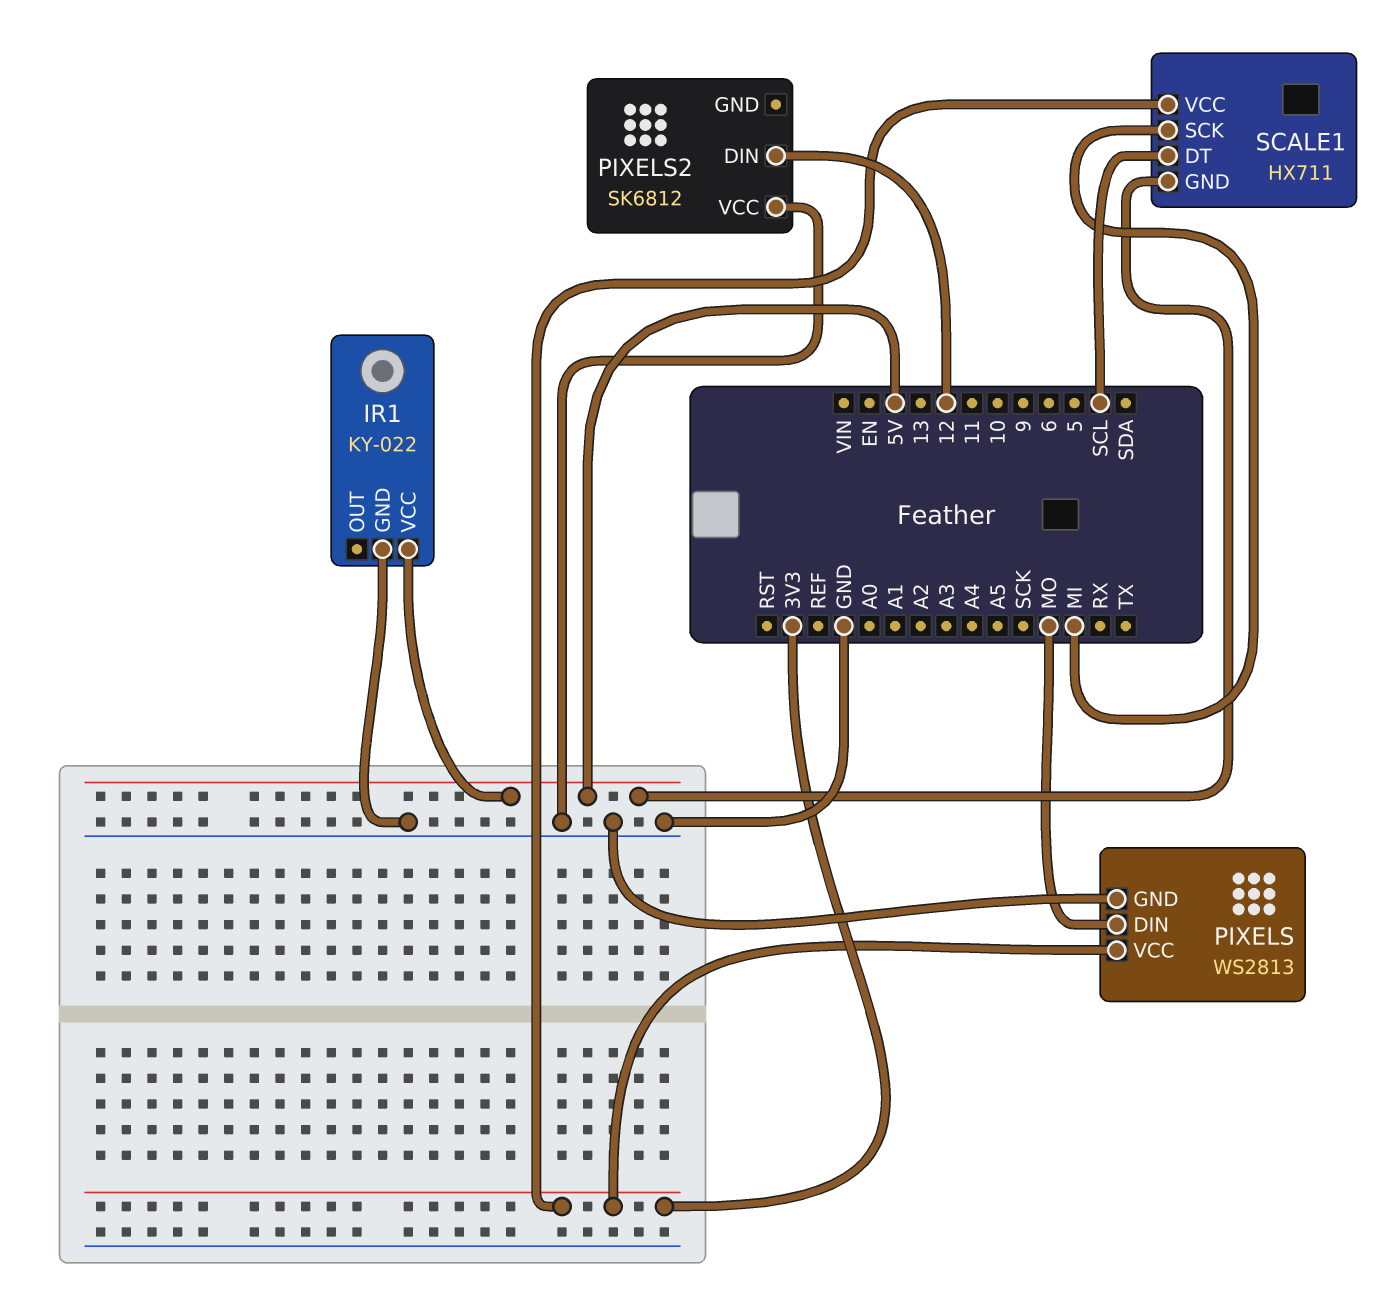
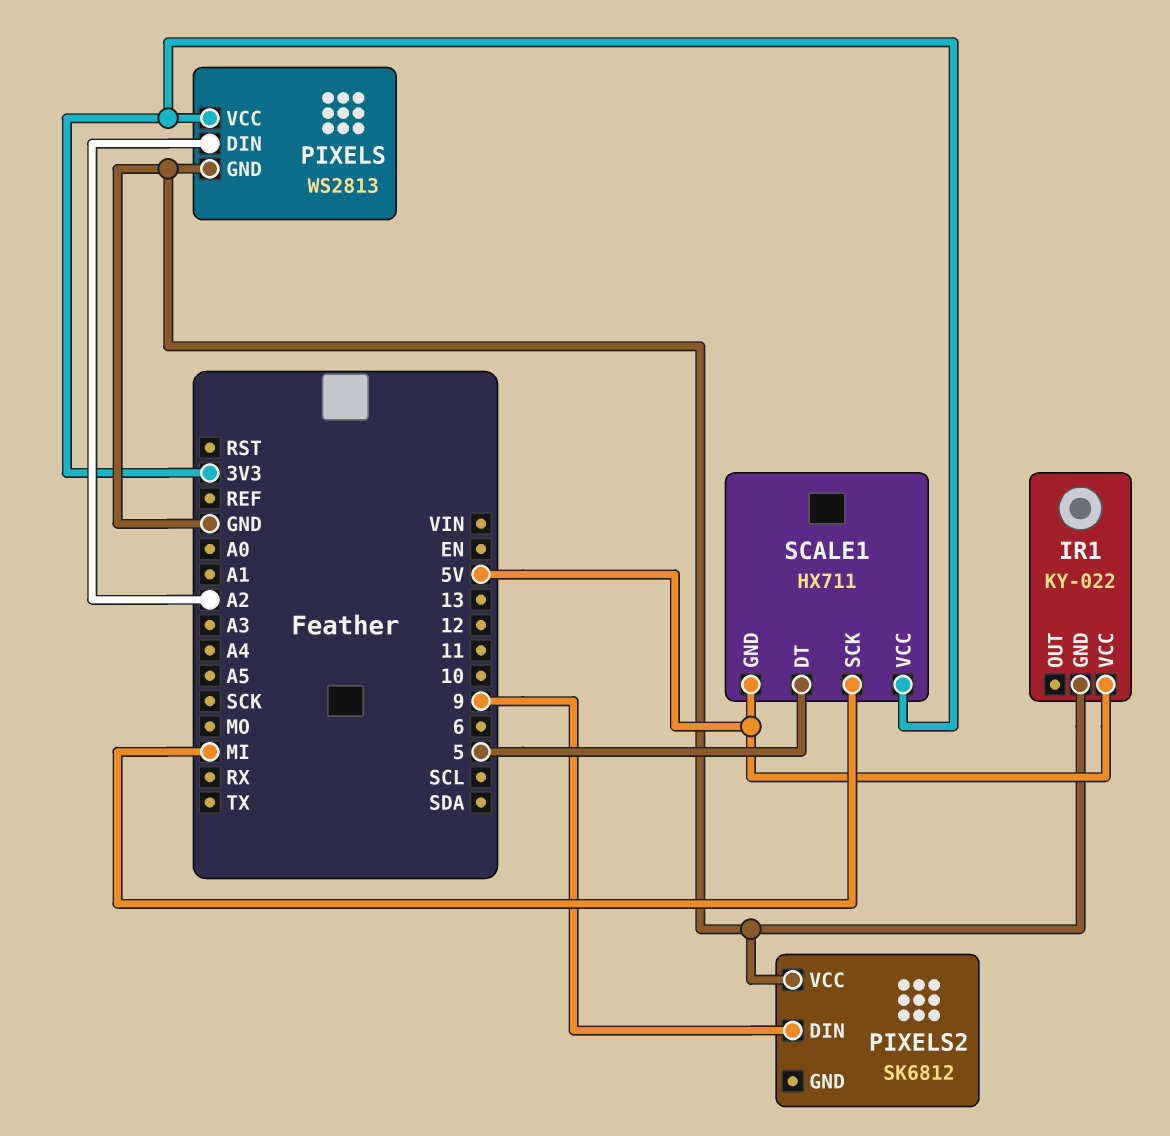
PIXELS pin DIN: MO -> A2
PIXELS2 pin DIN: 12 -> 9
SCALE1 pin DT: SCL -> 5

